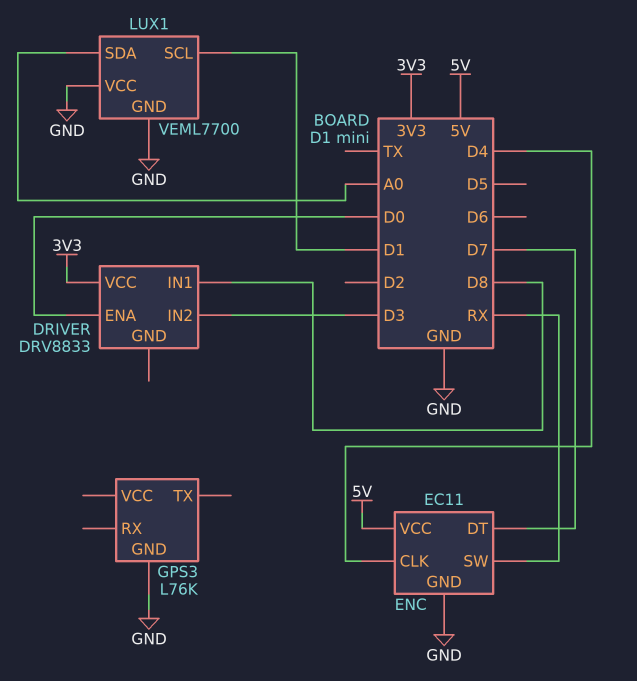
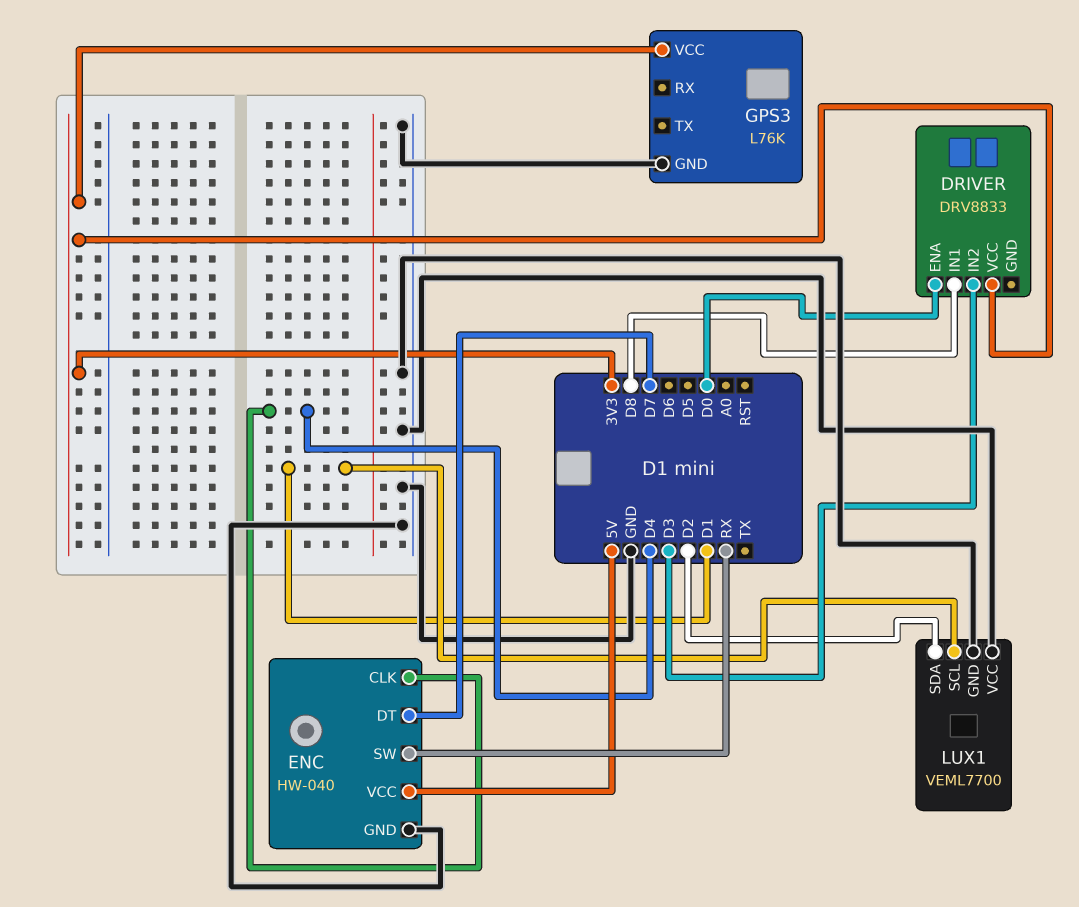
ENC: EC11 -> HW-040
GPS3 pin VCC: none -> 3V3
LUX1 pin SDA: A0 -> D2

